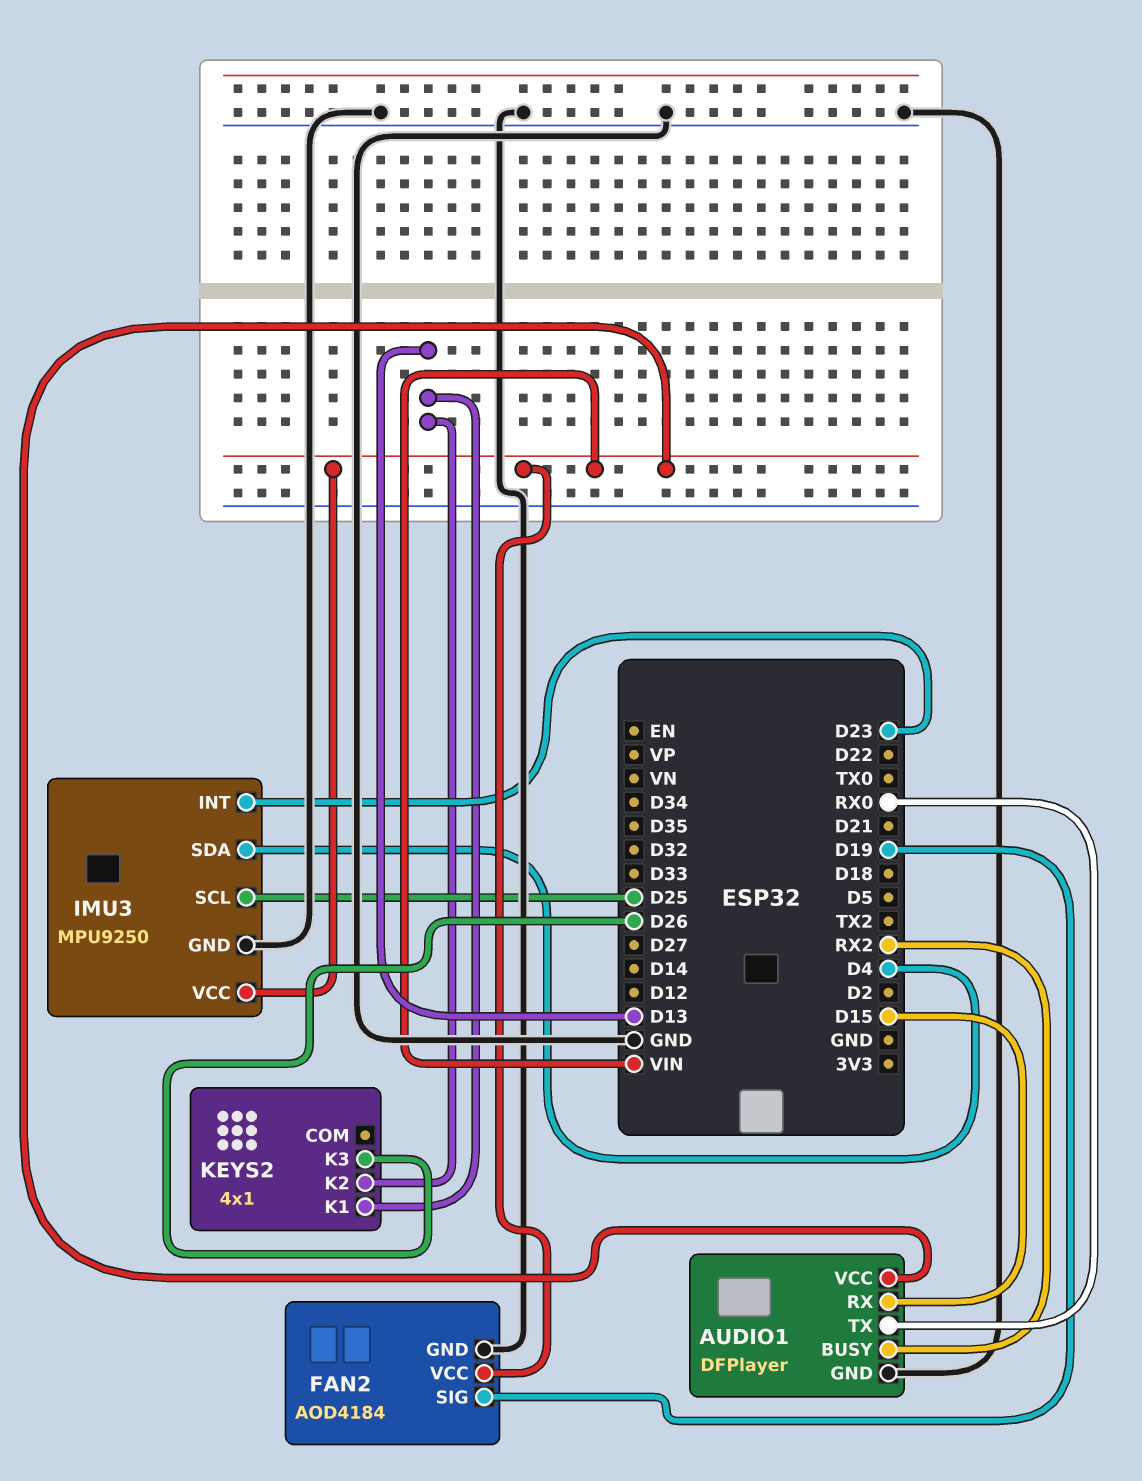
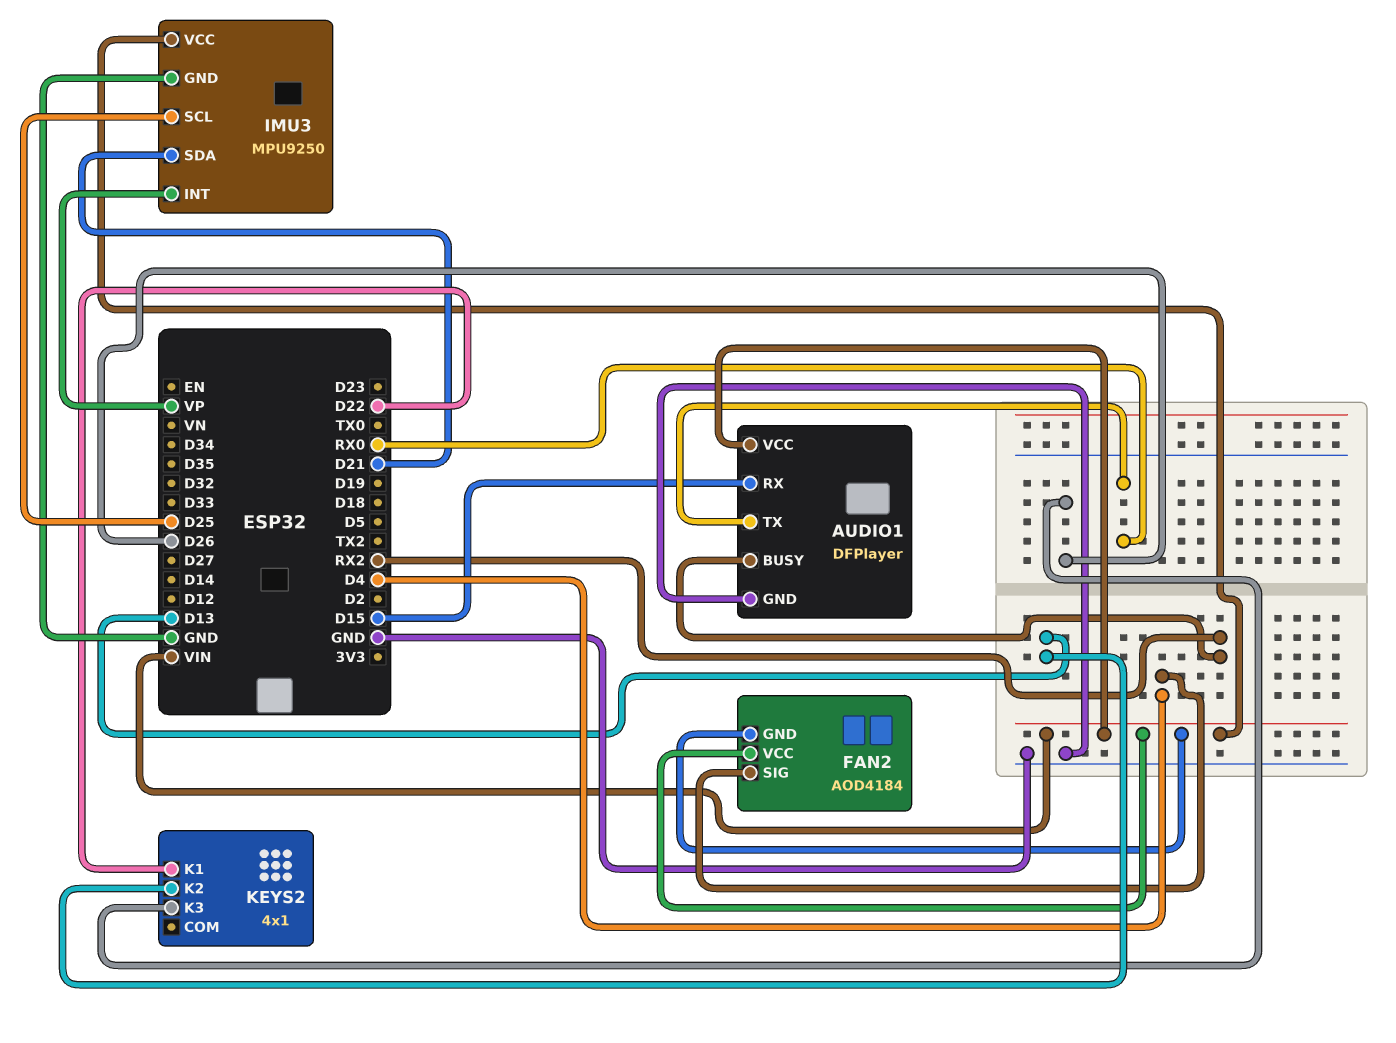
FAN2 pin GND: GND -> VIN
FAN2 pin SIG: D19 -> D4
IMU3 pin INT: D23 -> VP
IMU3 pin SDA: D4 -> D21
KEYS2 pin K1: D13 -> D22

